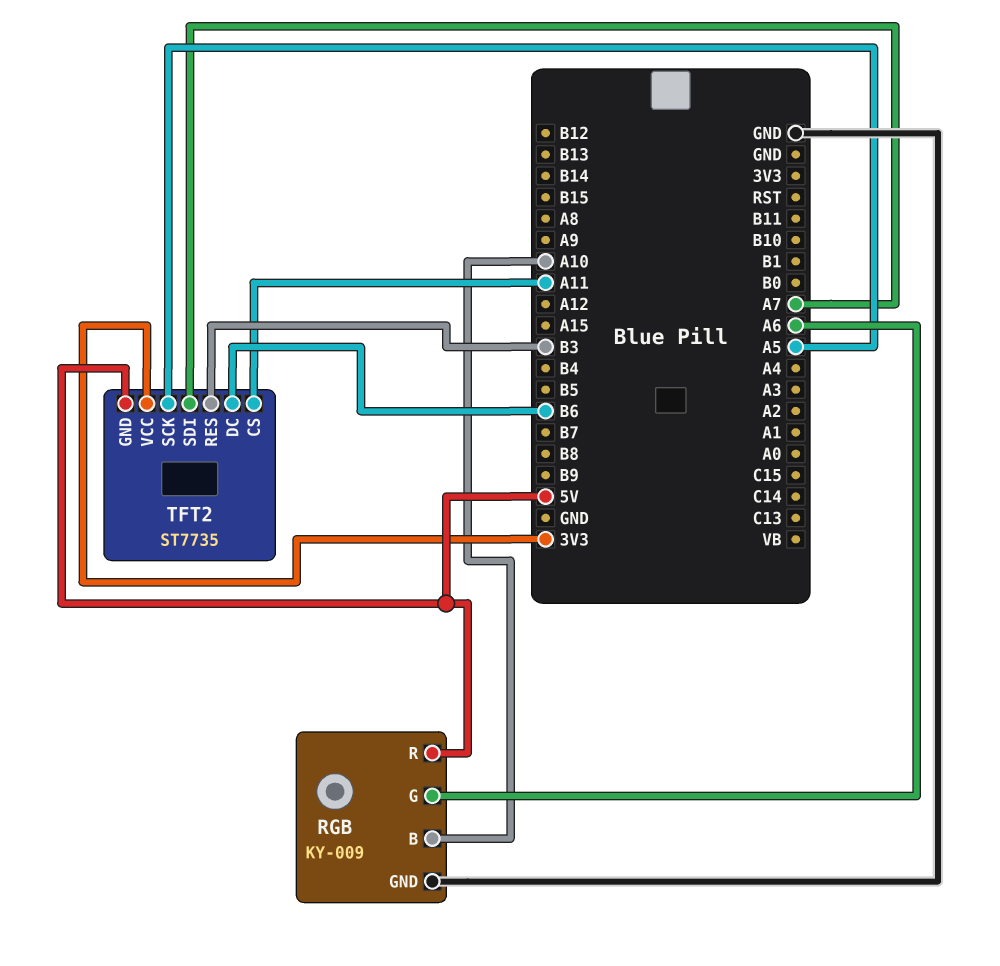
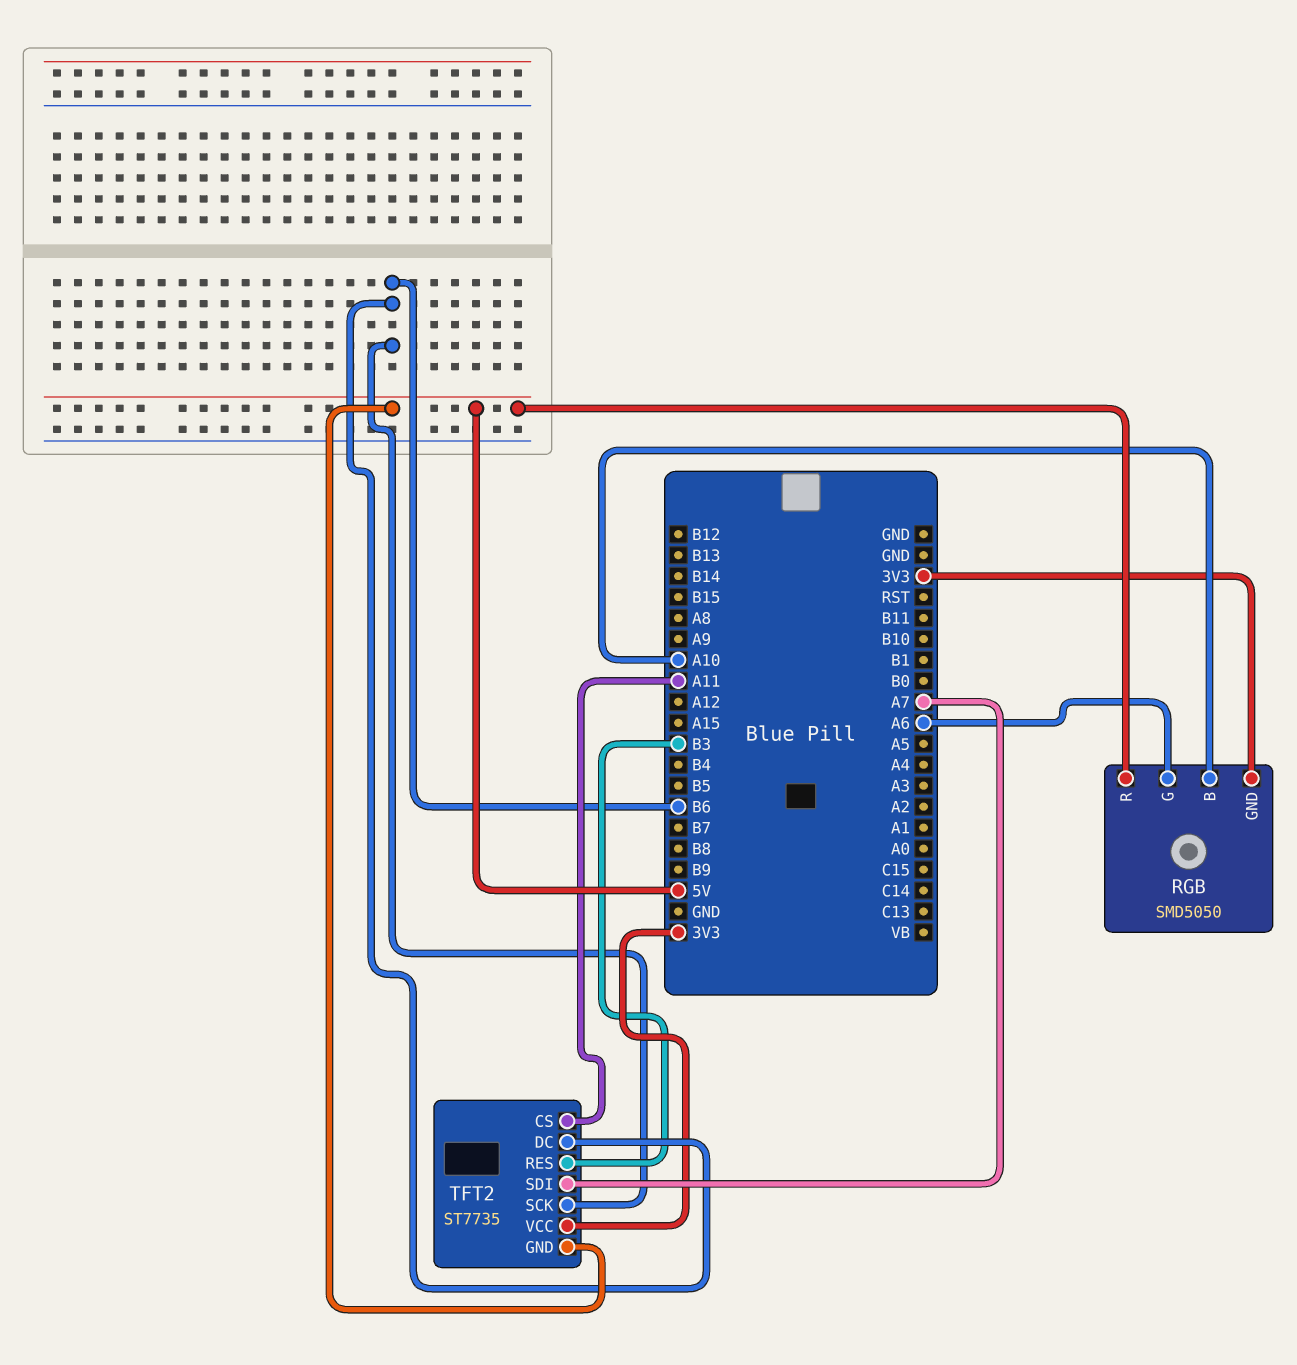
RGB: KY-009 -> SMD5050
RGB pin GND: GND -> 3V3
TFT2 pin SCK: A5 -> B6

